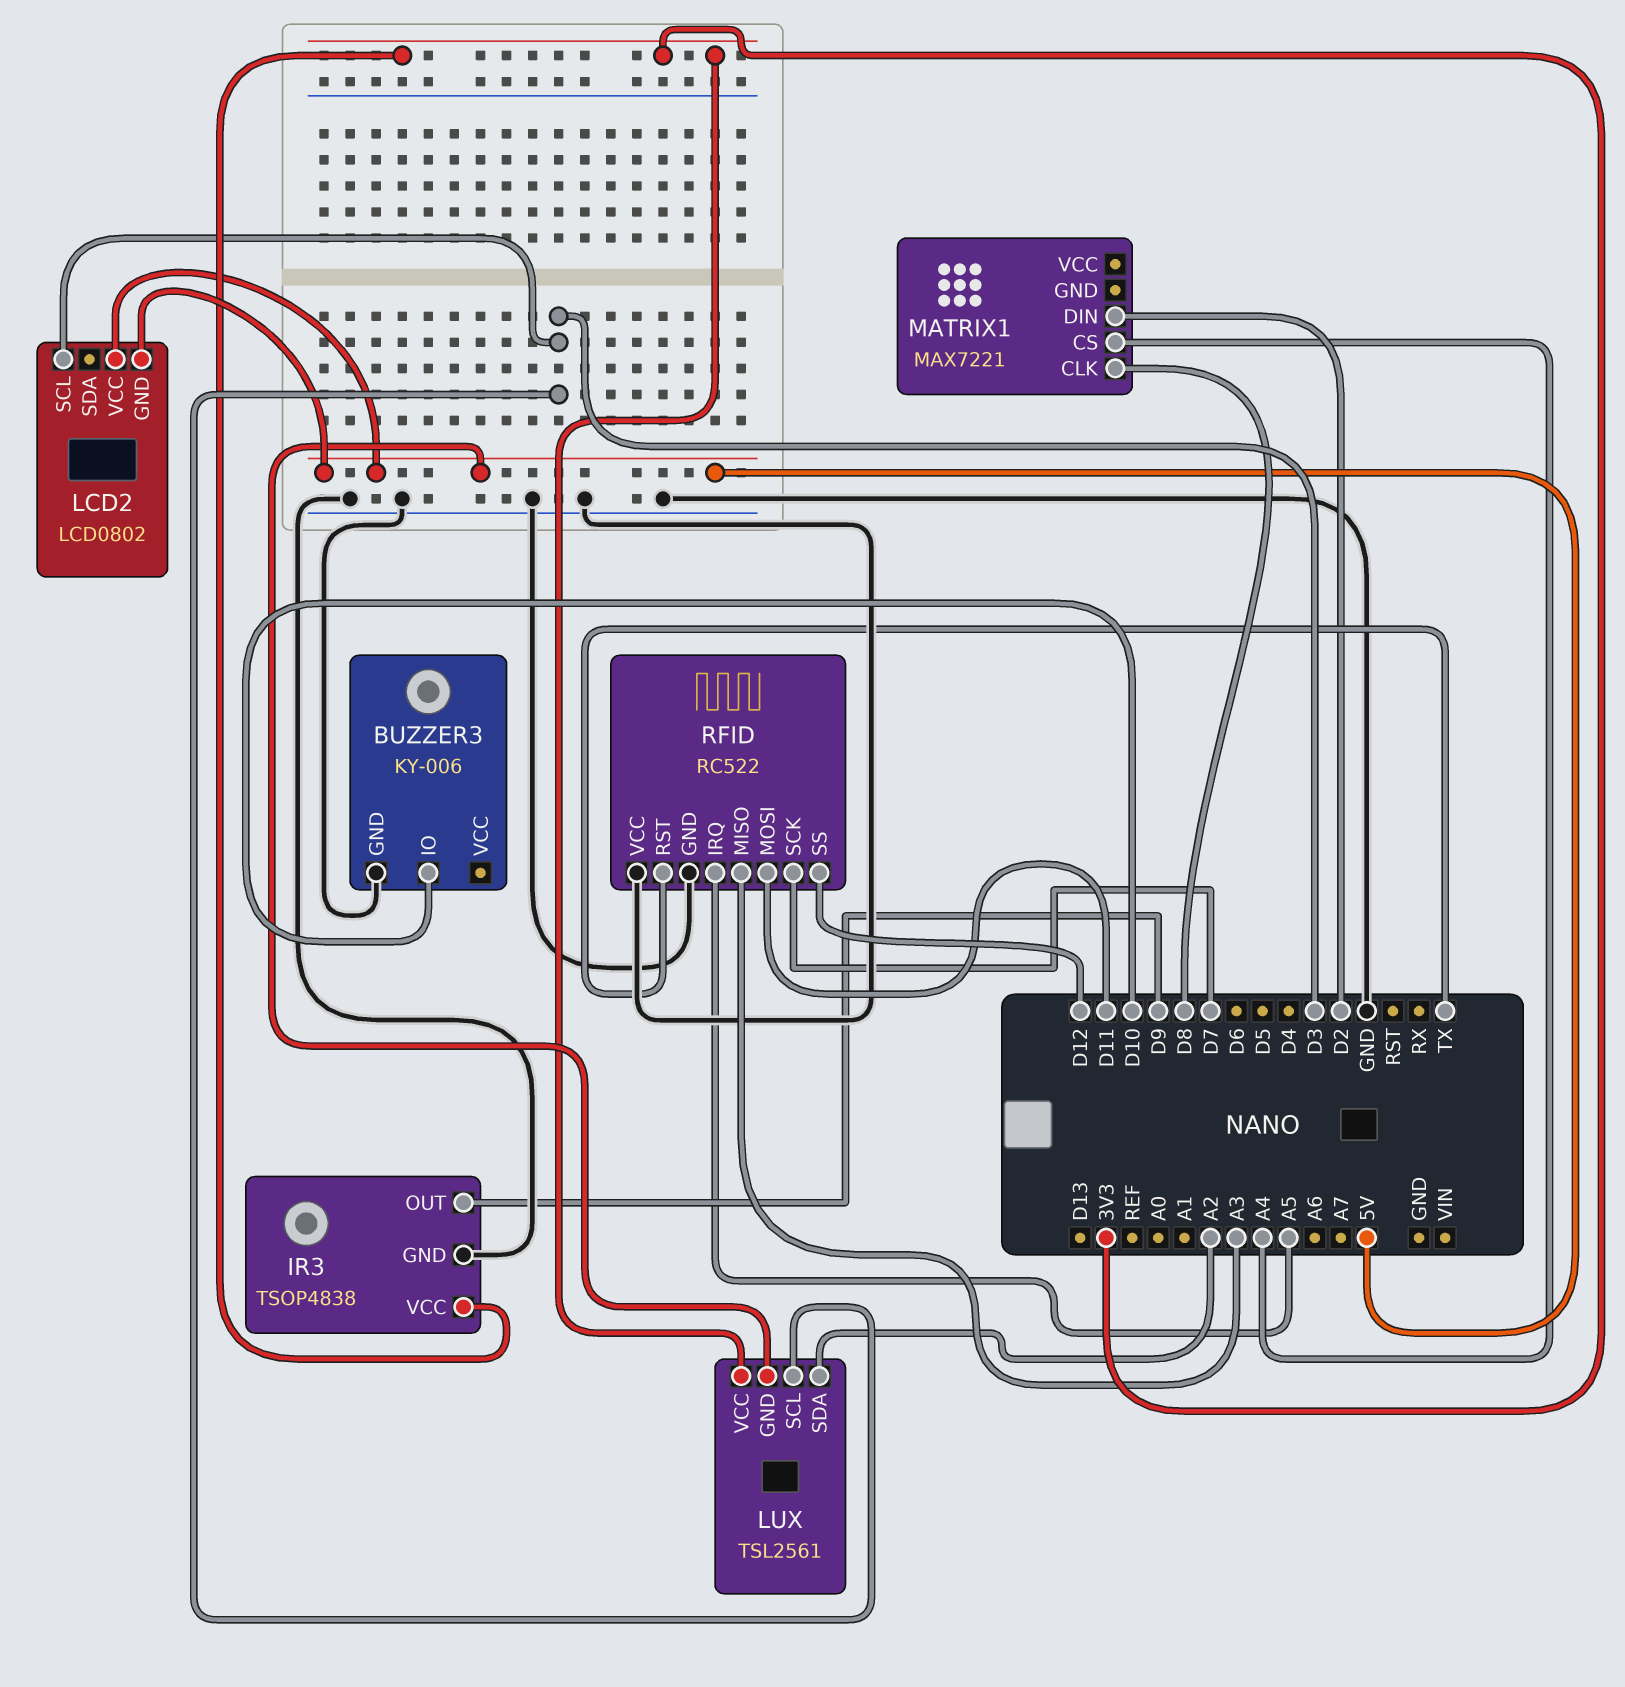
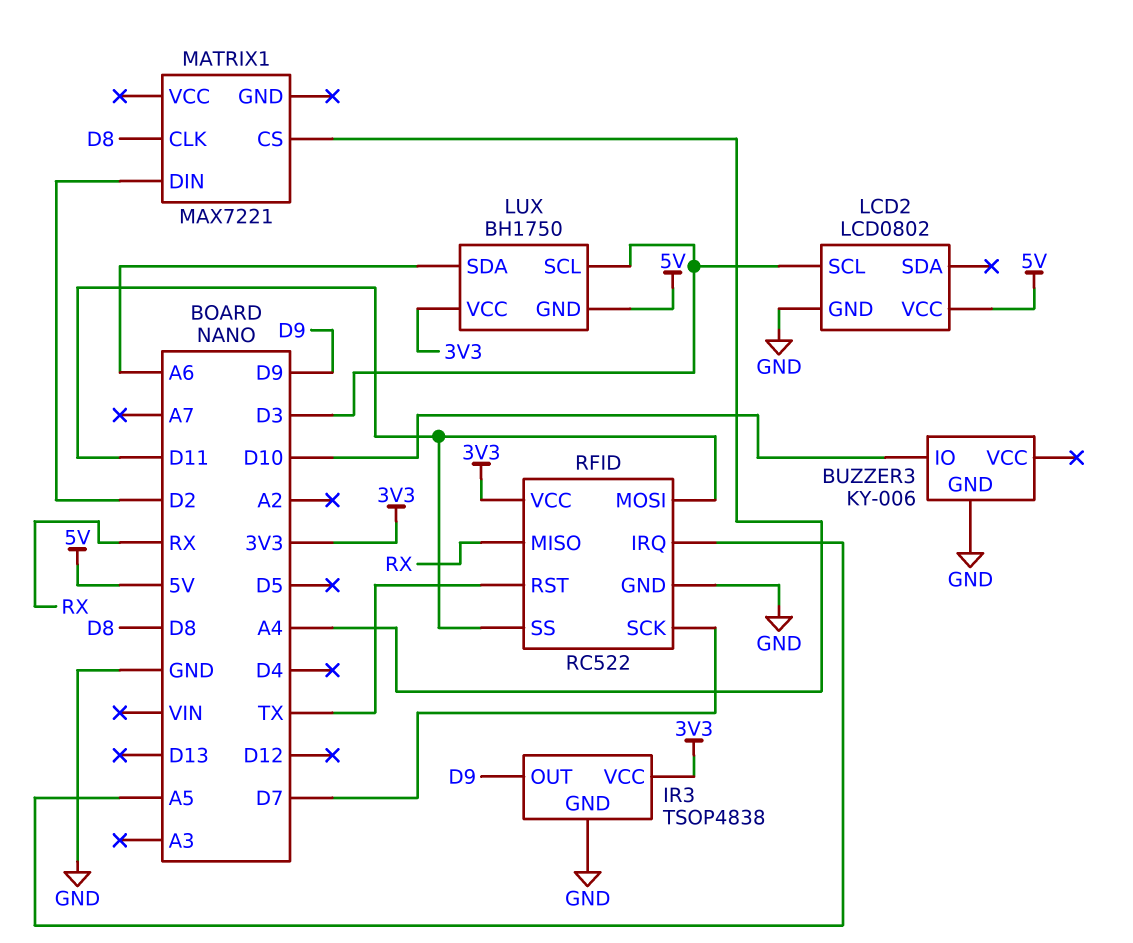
LCD2 pin GND: 5V -> GND
LUX: TSL2561 -> BH1750
LUX pin SDA: A2 -> A6
RFID pin MISO: A3 -> RX
RFID pin SS: D12 -> D11
RFID pin VCC: GND -> 3V3

